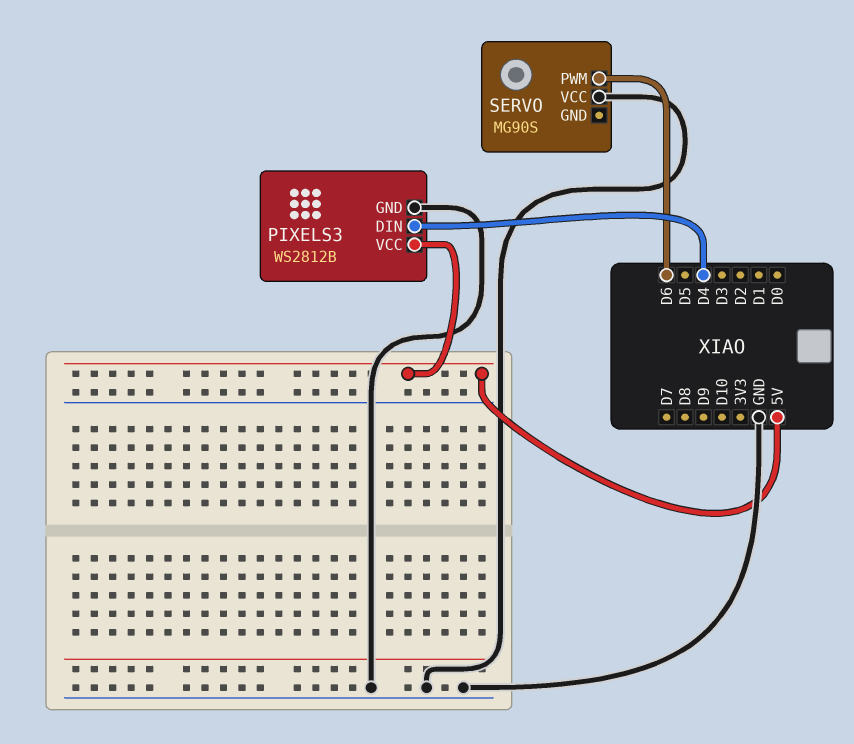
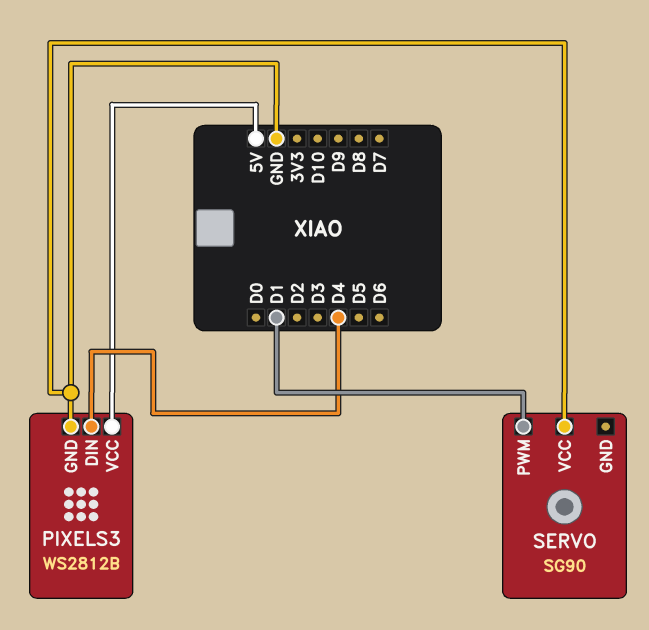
SERVO: MG90S -> SG90
SERVO pin PWM: D6 -> D1

